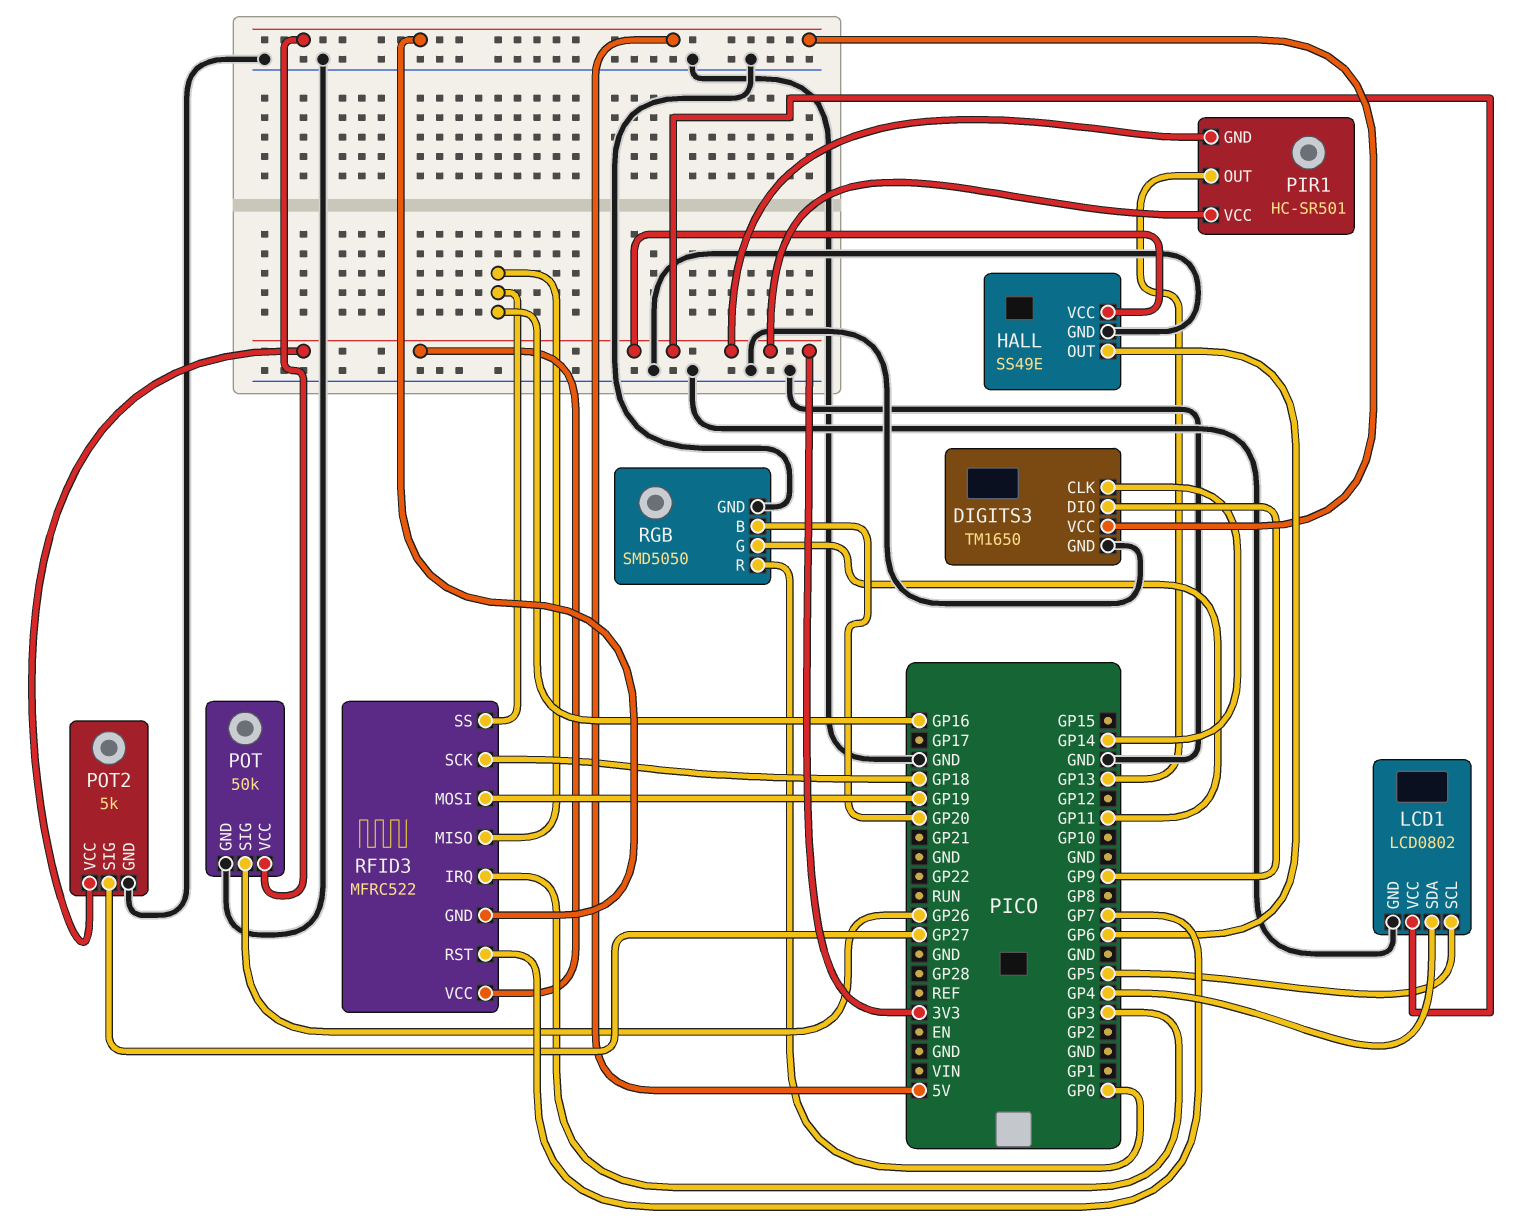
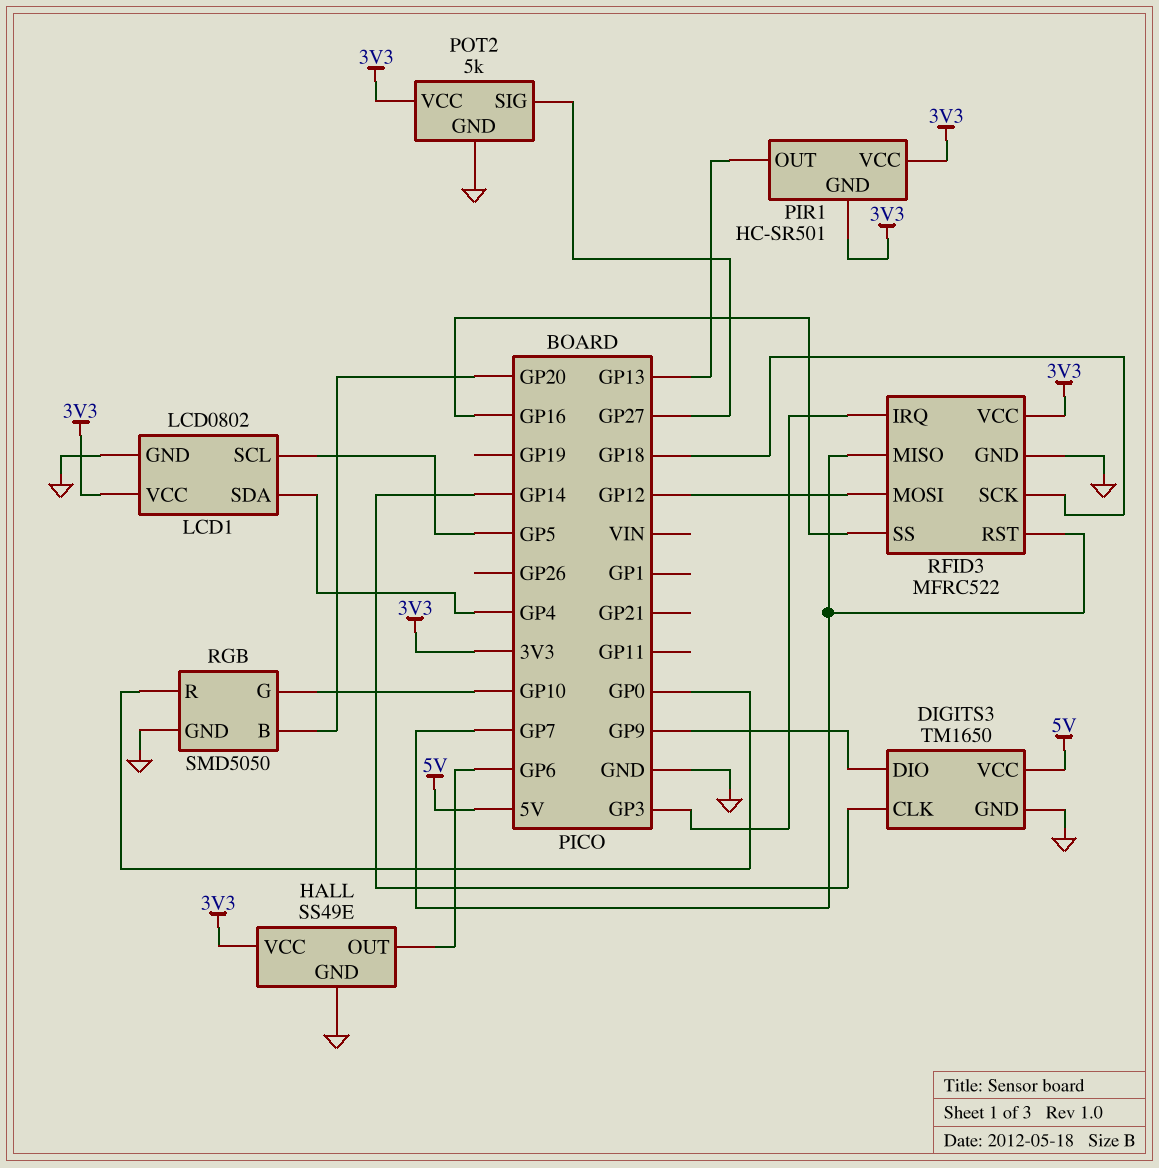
POT: 50k -> none
POT pin GND: GND -> none
POT pin SIG: GP26 -> none
POT pin VCC: 5V -> none
RFID3 pin GND: 5V -> GND
RFID3 pin MISO: GP16 -> GP7
RFID3 pin MOSI: GP19 -> GP12
RGB pin G: GP11 -> GP10

